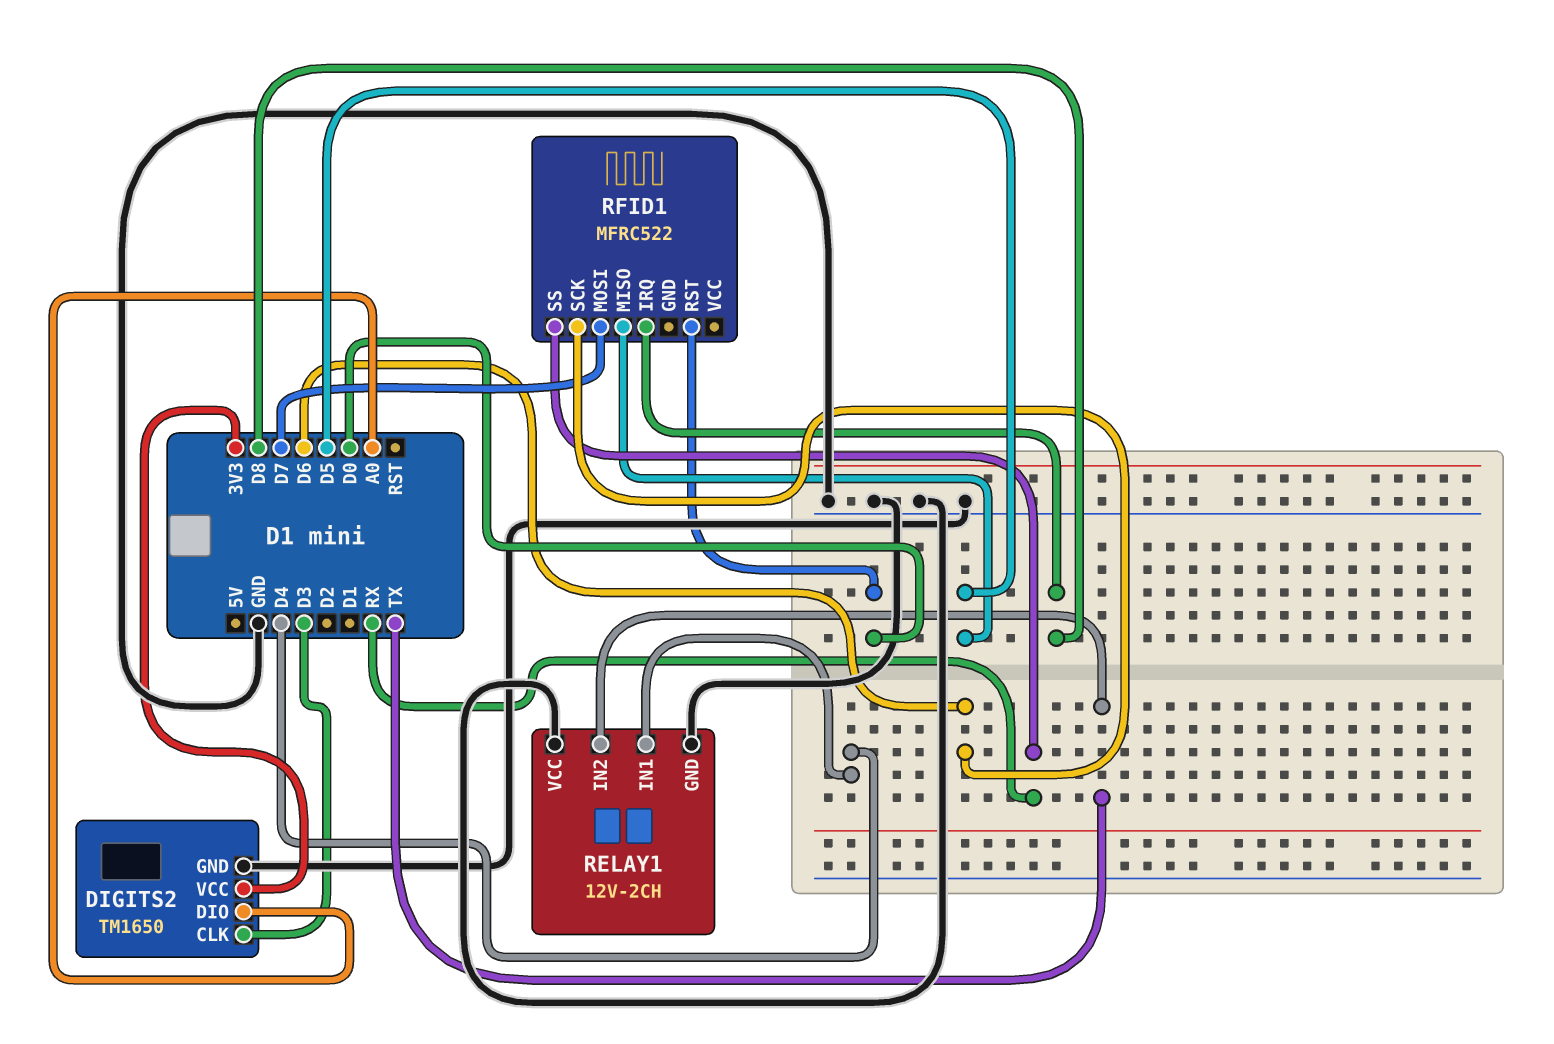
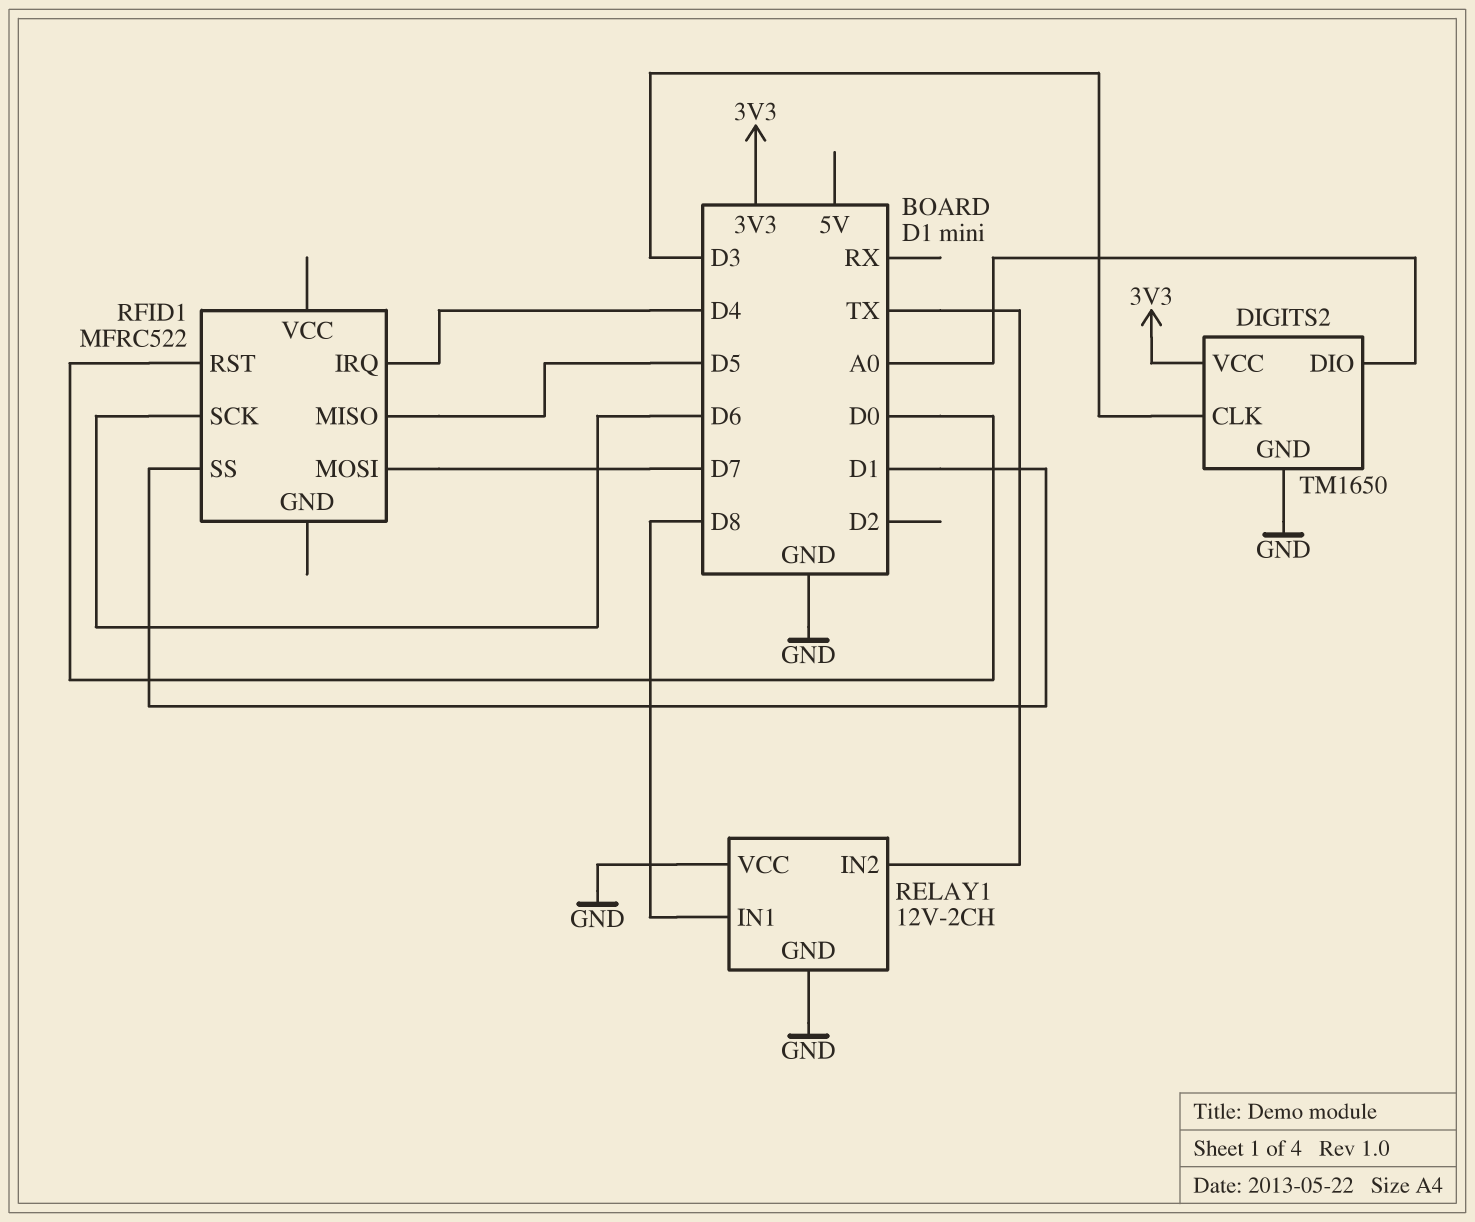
RELAY1 pin IN1: D4 -> D8
RFID1 pin IRQ: D8 -> D4
RFID1 pin SS: RX -> D1

